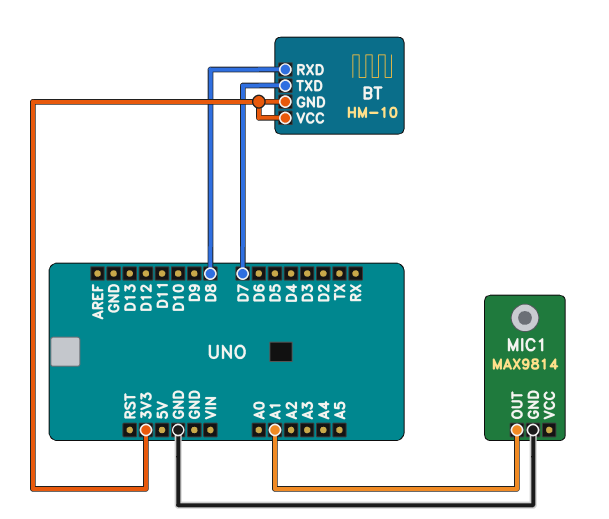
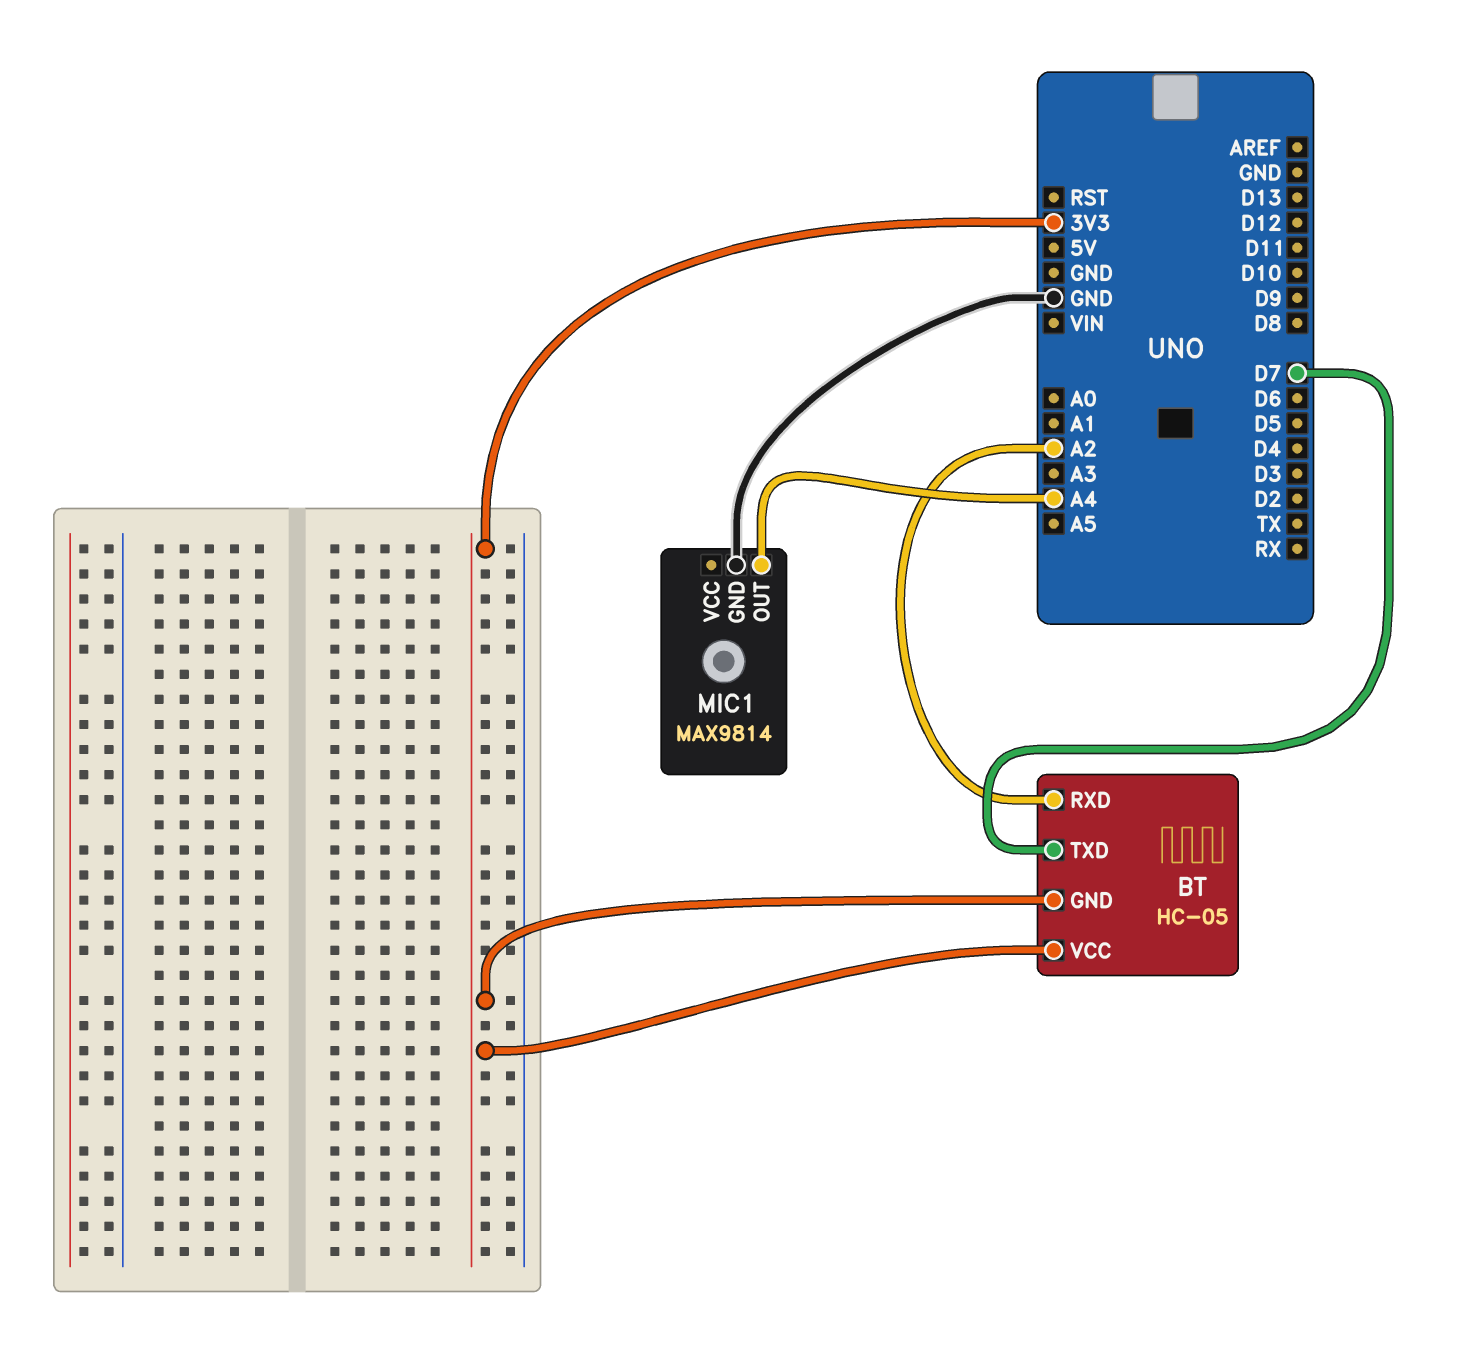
BT: HM-10 -> HC-05
BT pin RXD: D8 -> A2
MIC1 pin OUT: A1 -> A4

